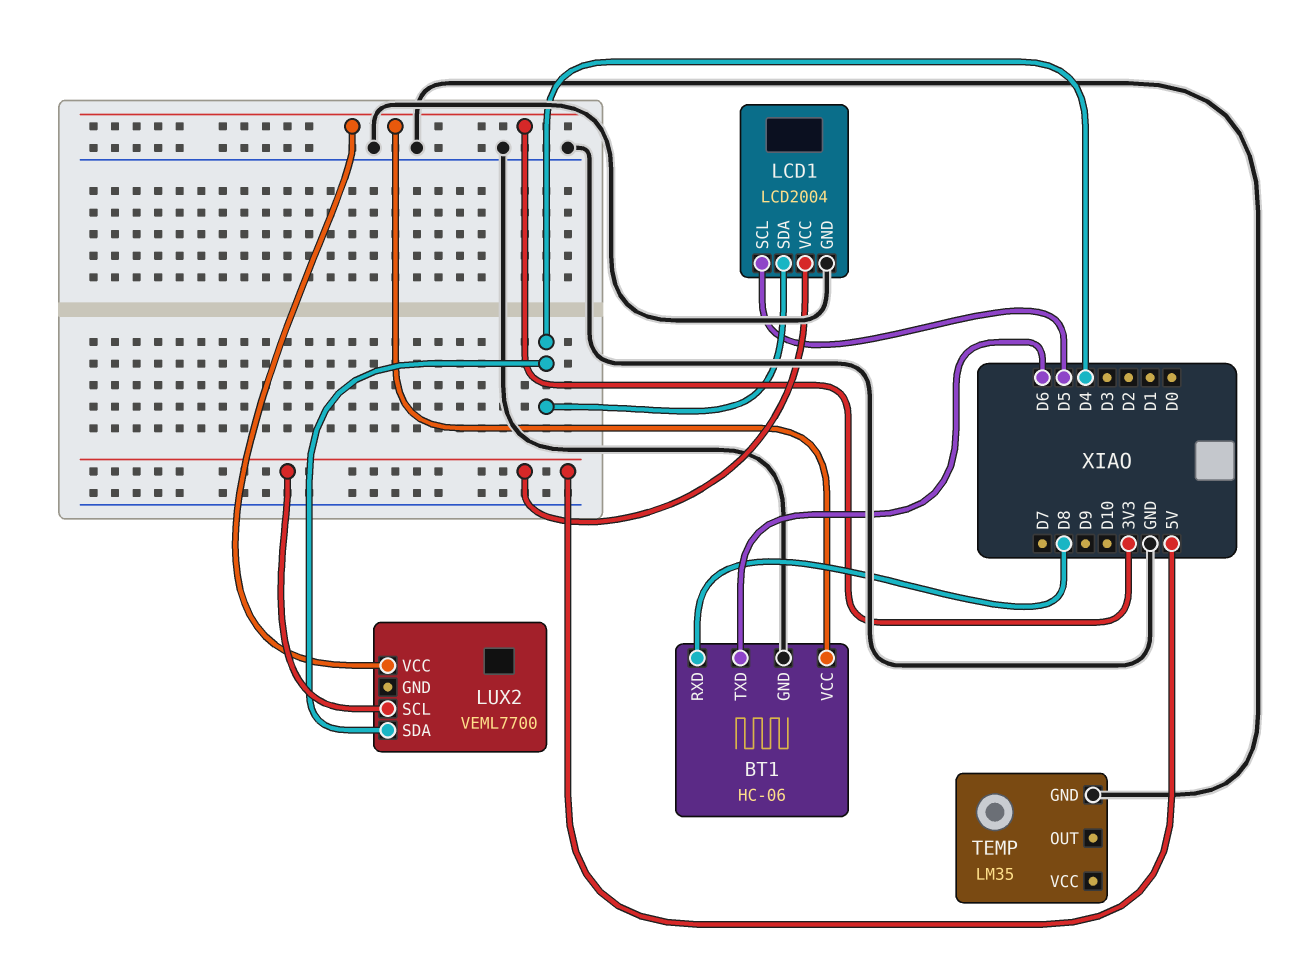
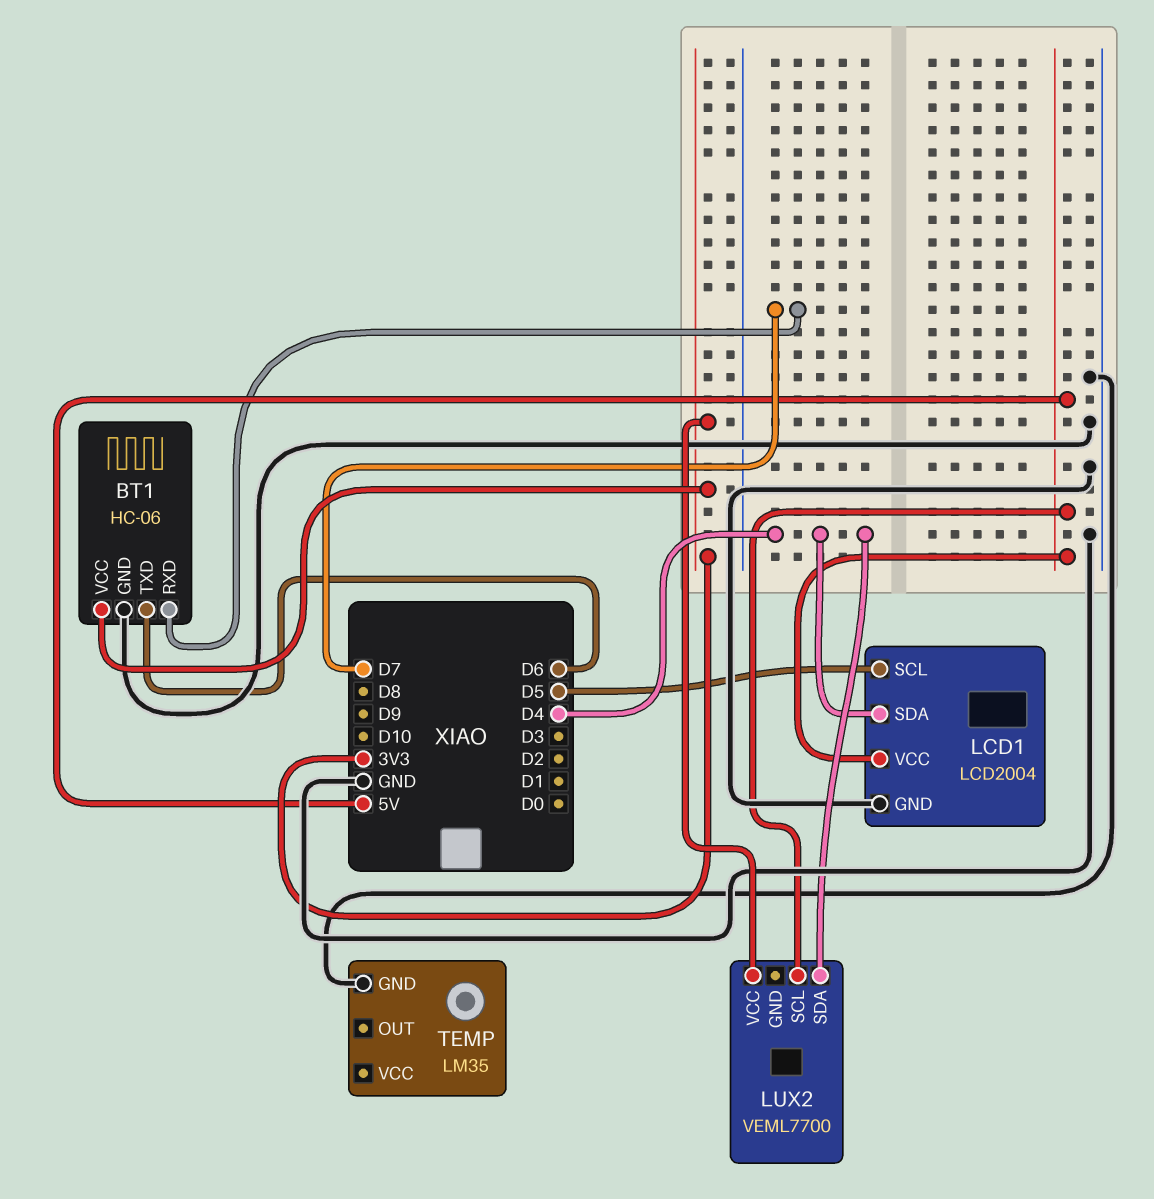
BT1 pin RXD: D8 -> D7

